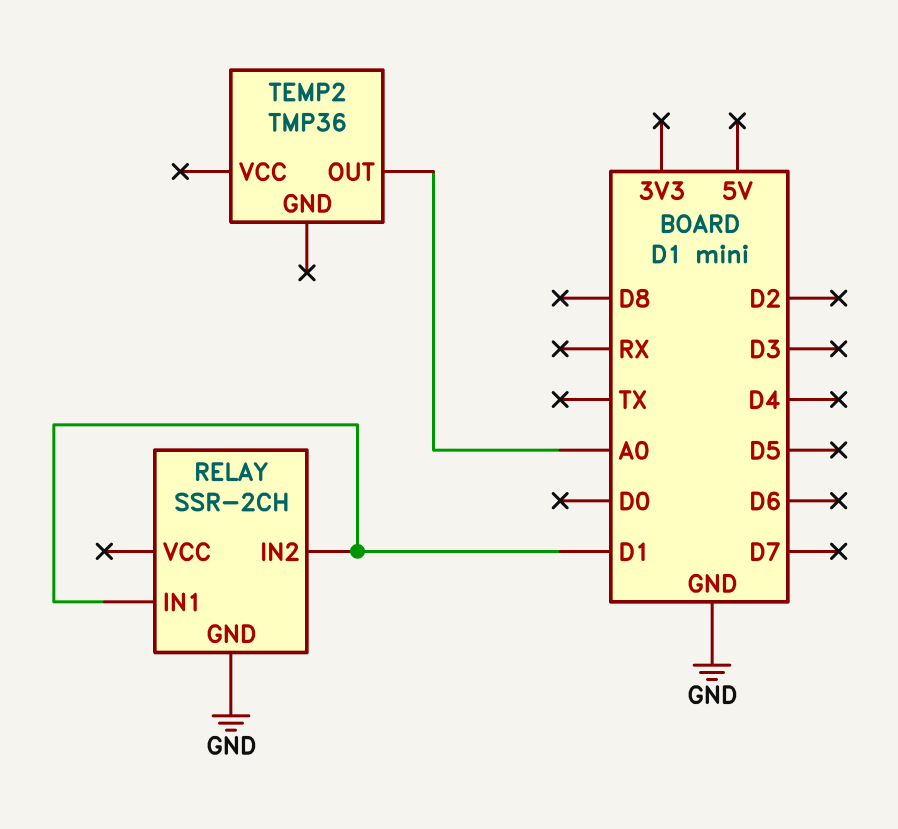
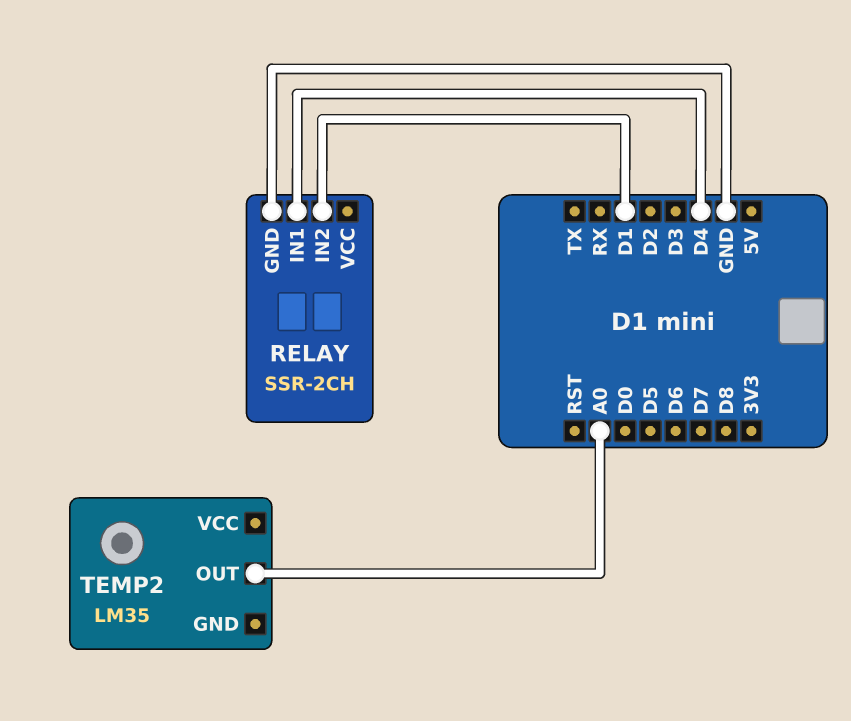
RELAY pin IN1: D1 -> D4
TEMP2: TMP36 -> LM35

